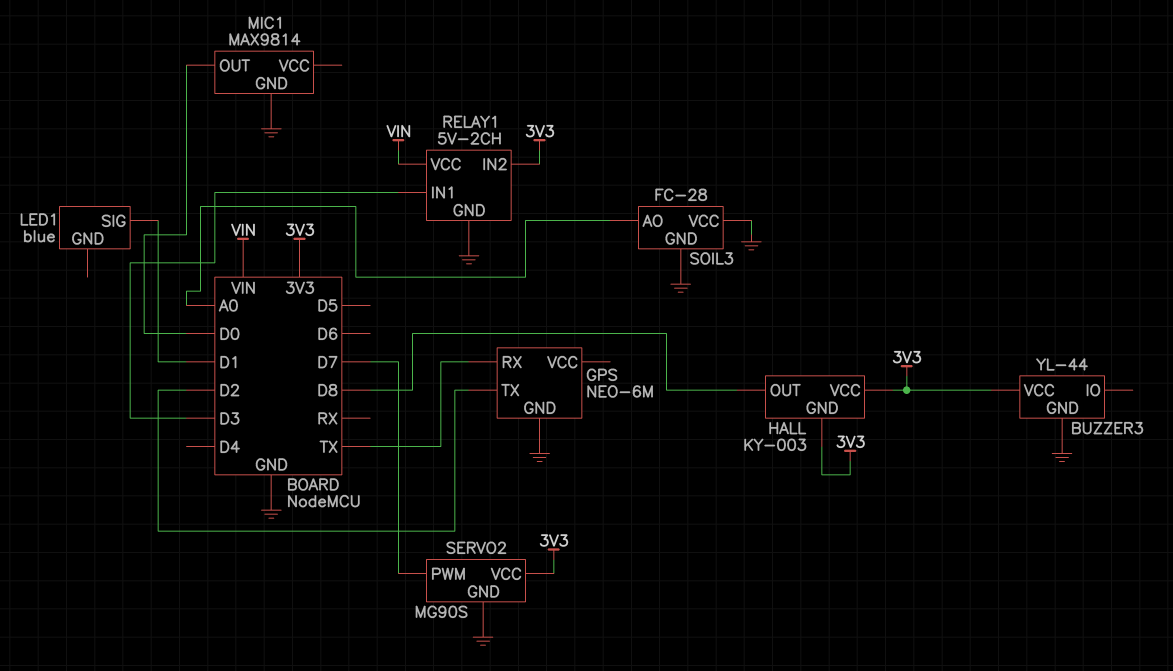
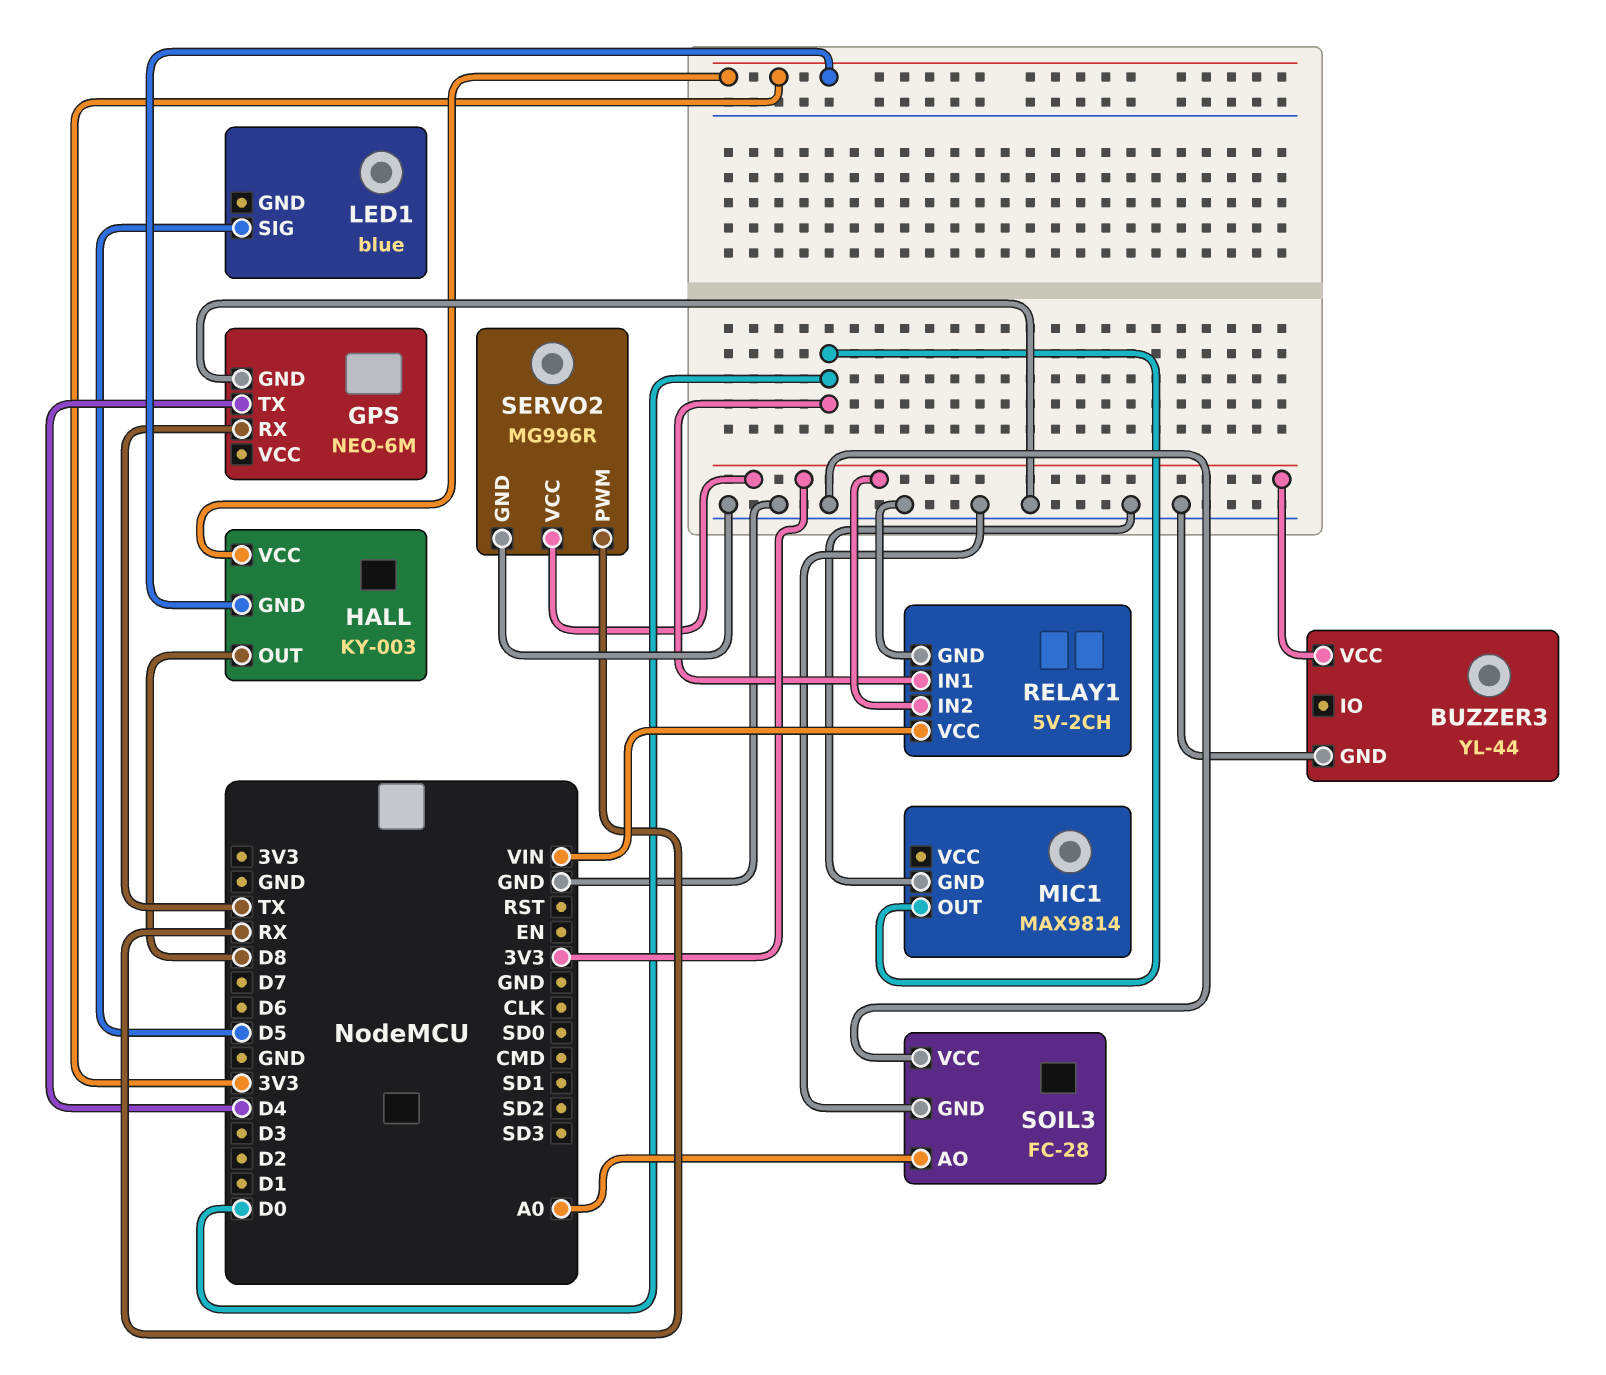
GPS pin TX: D2 -> D4
LED1 pin SIG: D1 -> D5
RELAY1 pin IN1: D3 -> D0
SERVO2: MG90S -> MG996R
SERVO2 pin PWM: D7 -> RX

